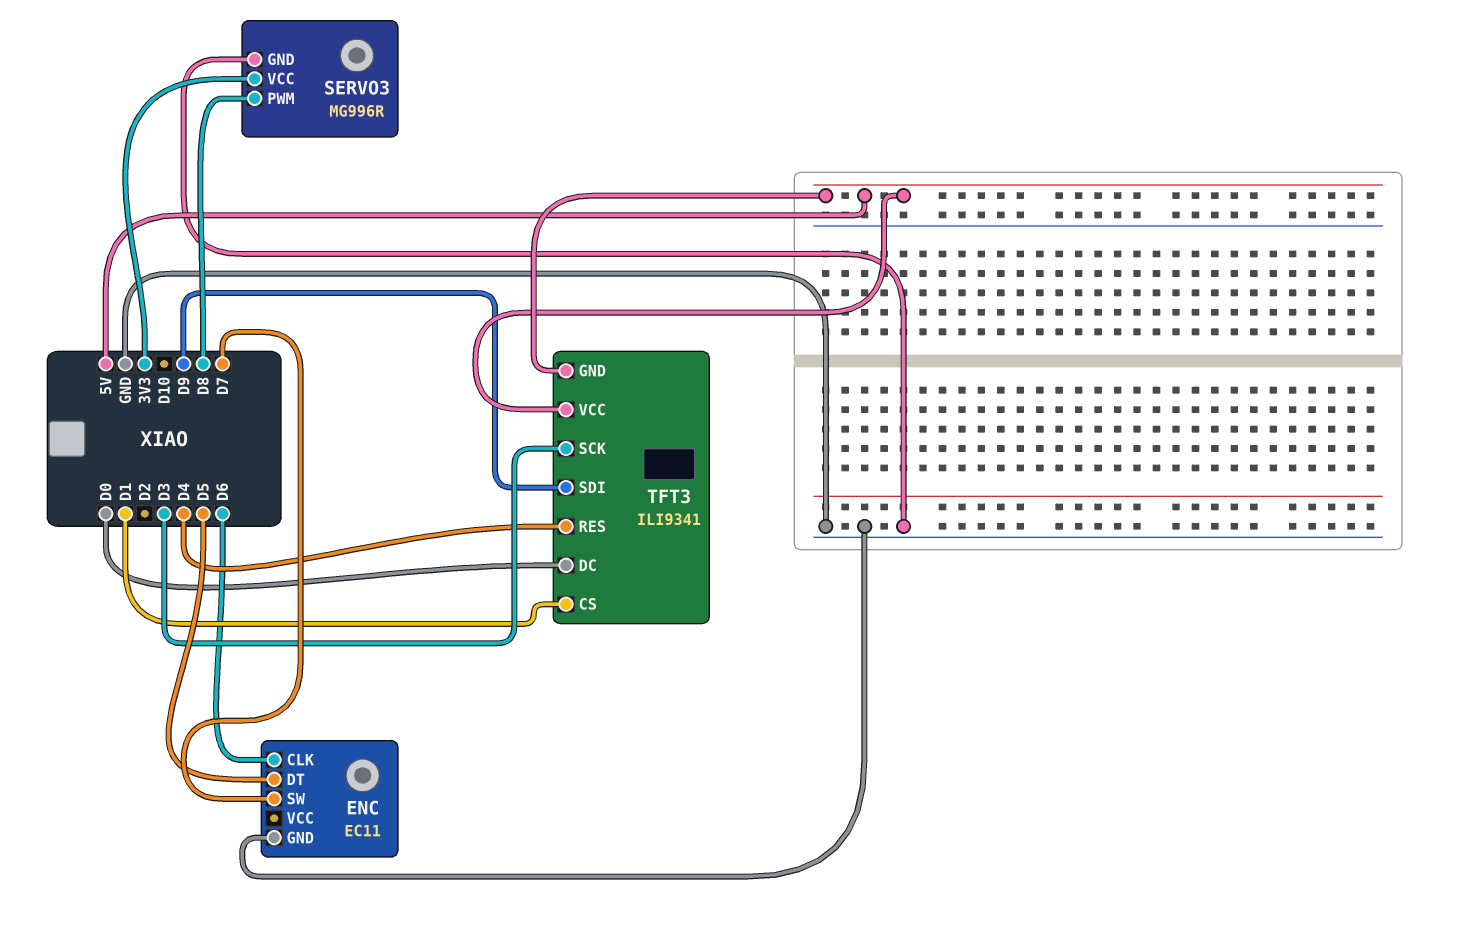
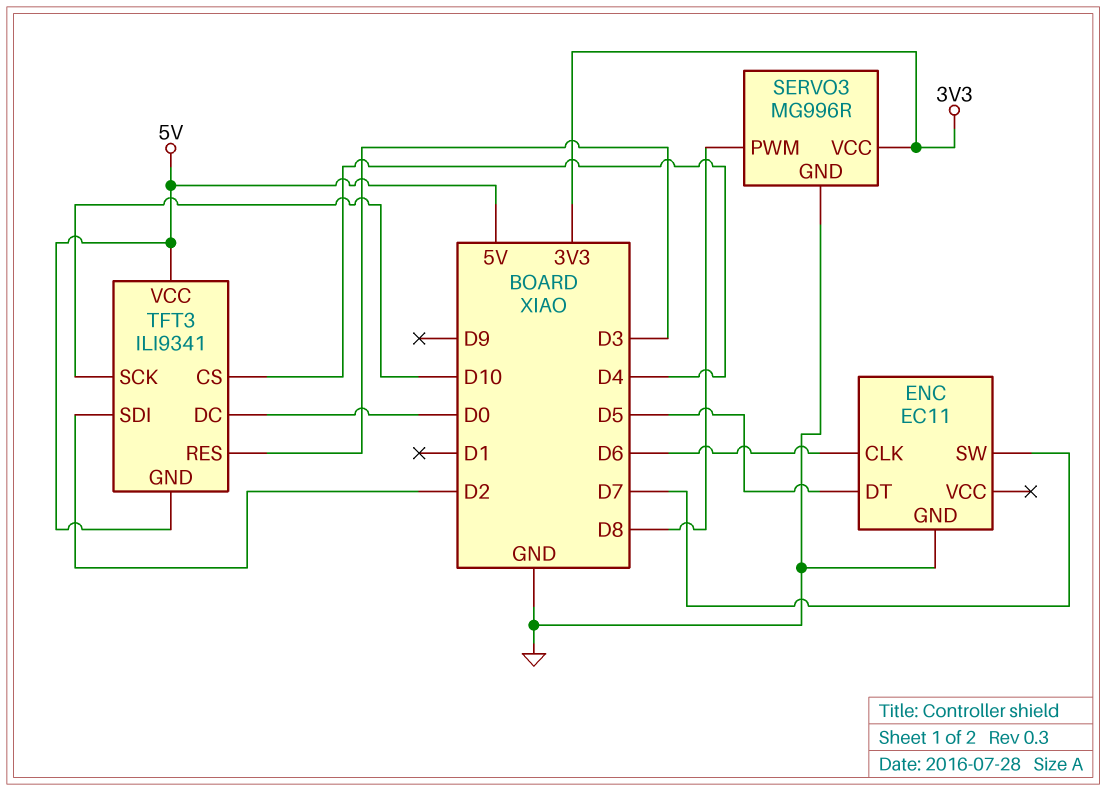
TFT3 pin CS: D1 -> D4
TFT3 pin RES: D4 -> D3
TFT3 pin SCK: D3 -> D10
TFT3 pin SDI: D9 -> D2

